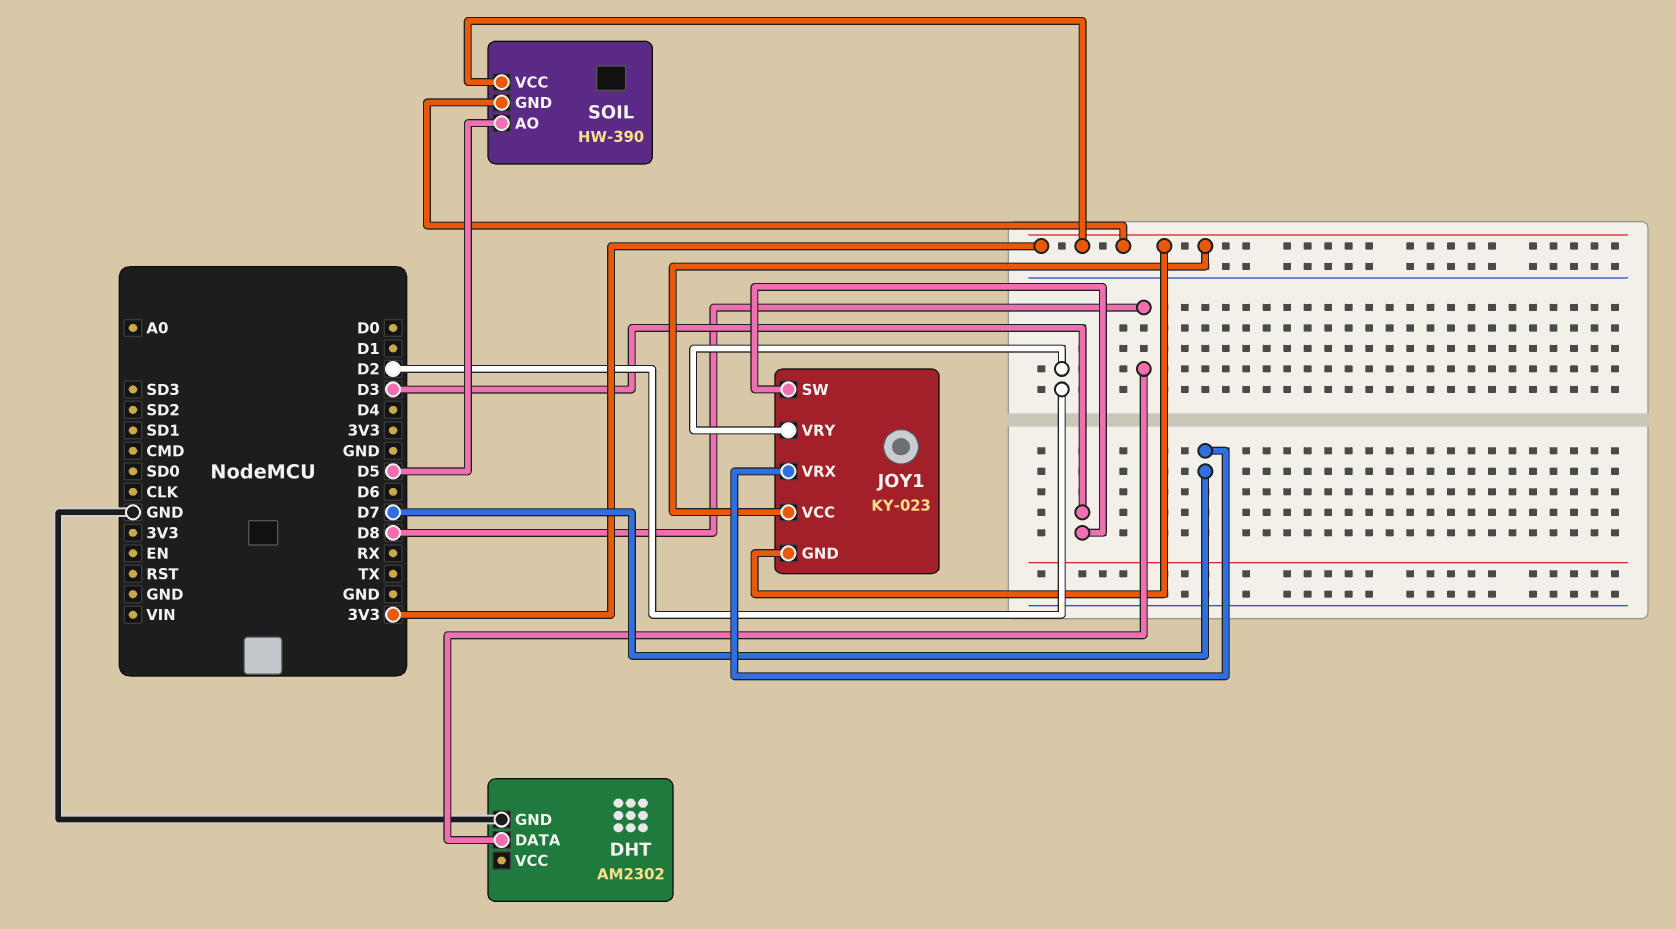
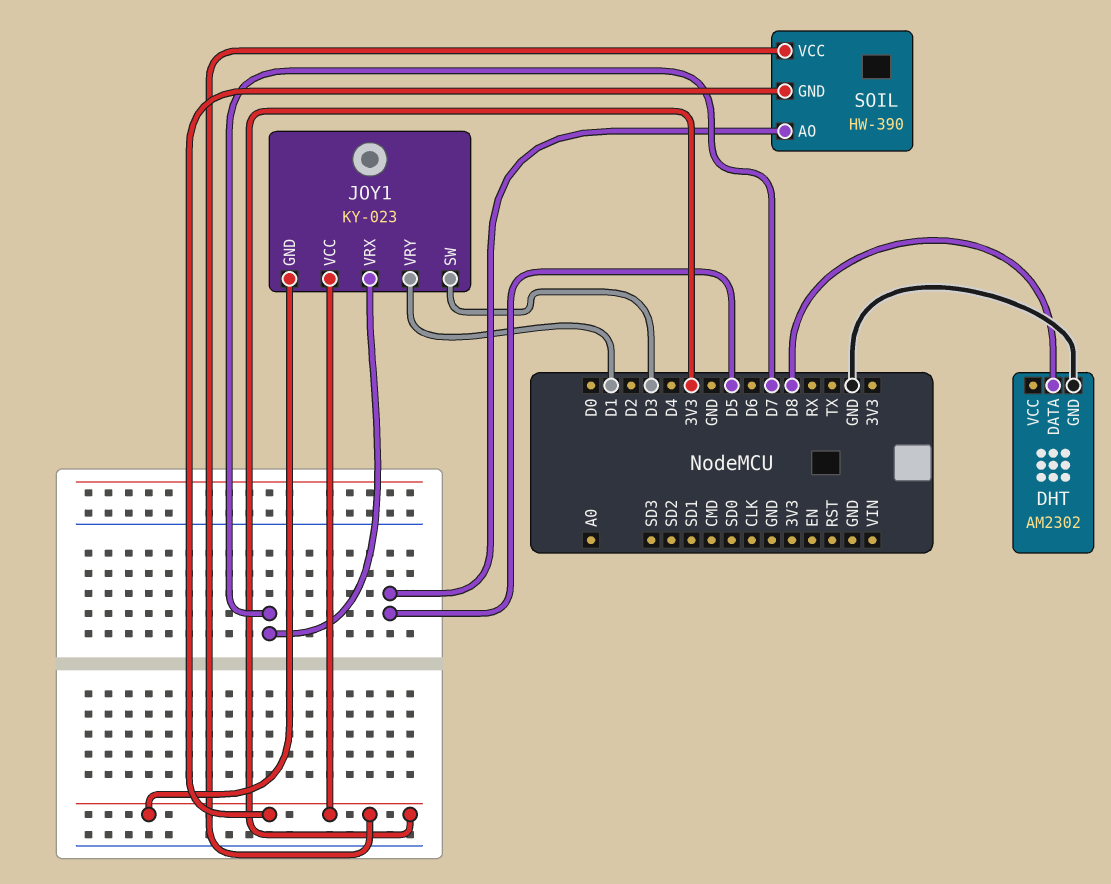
JOY1 pin VRY: D2 -> D1

